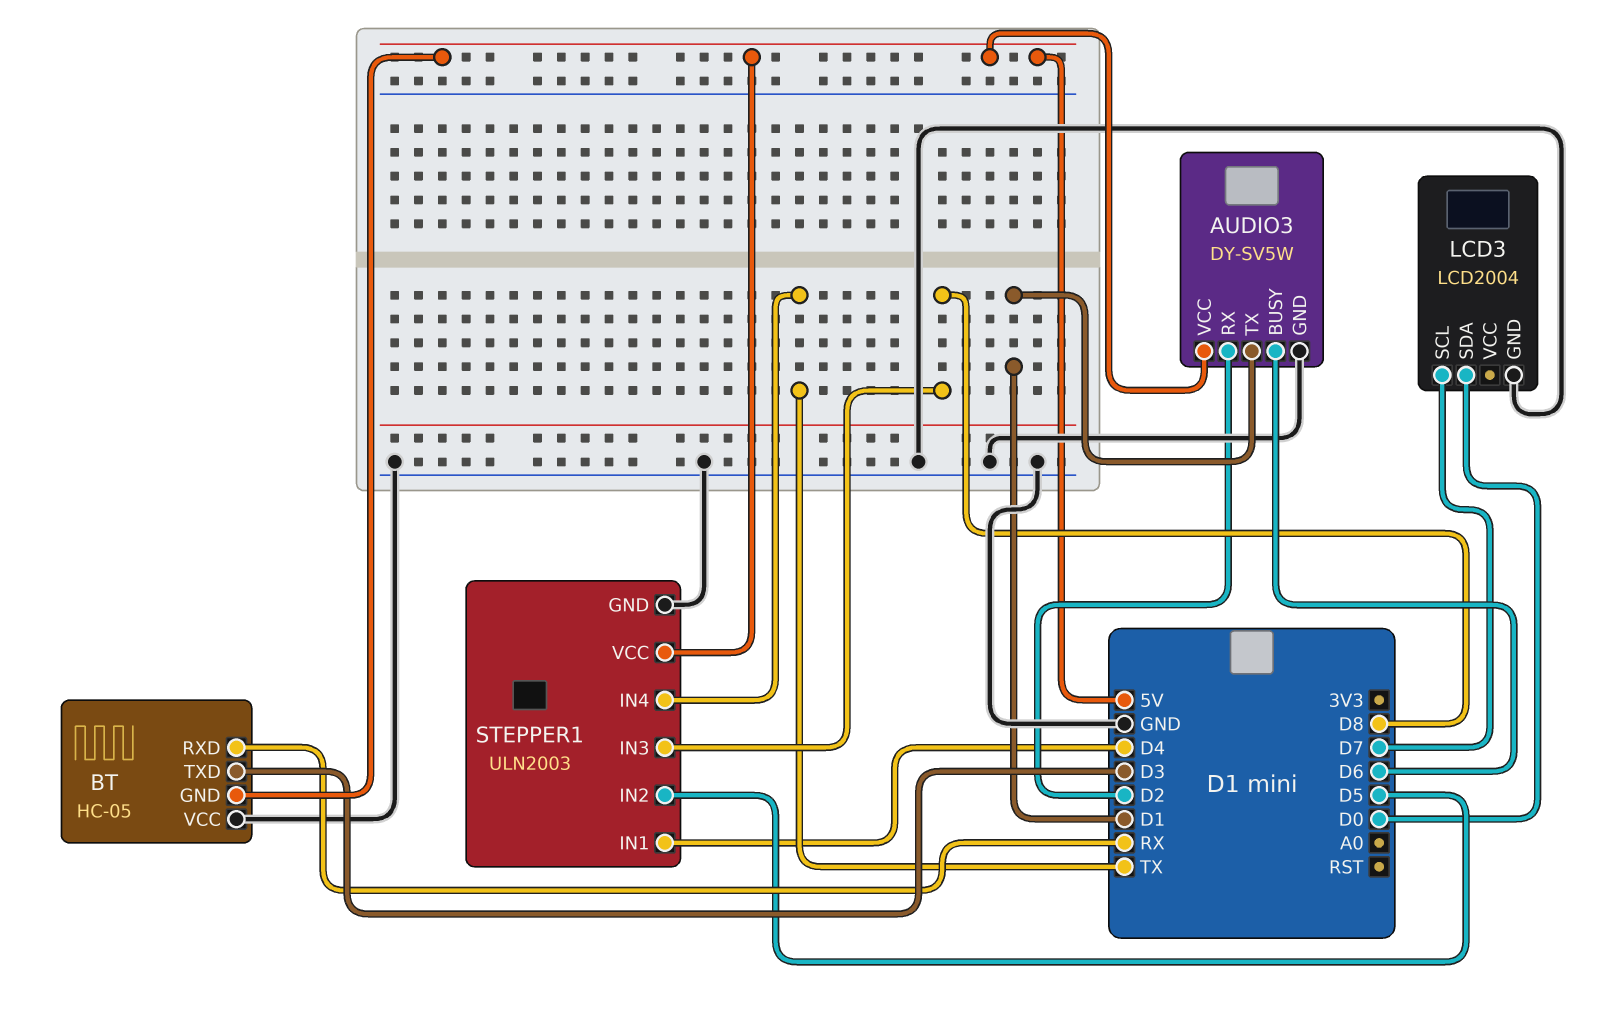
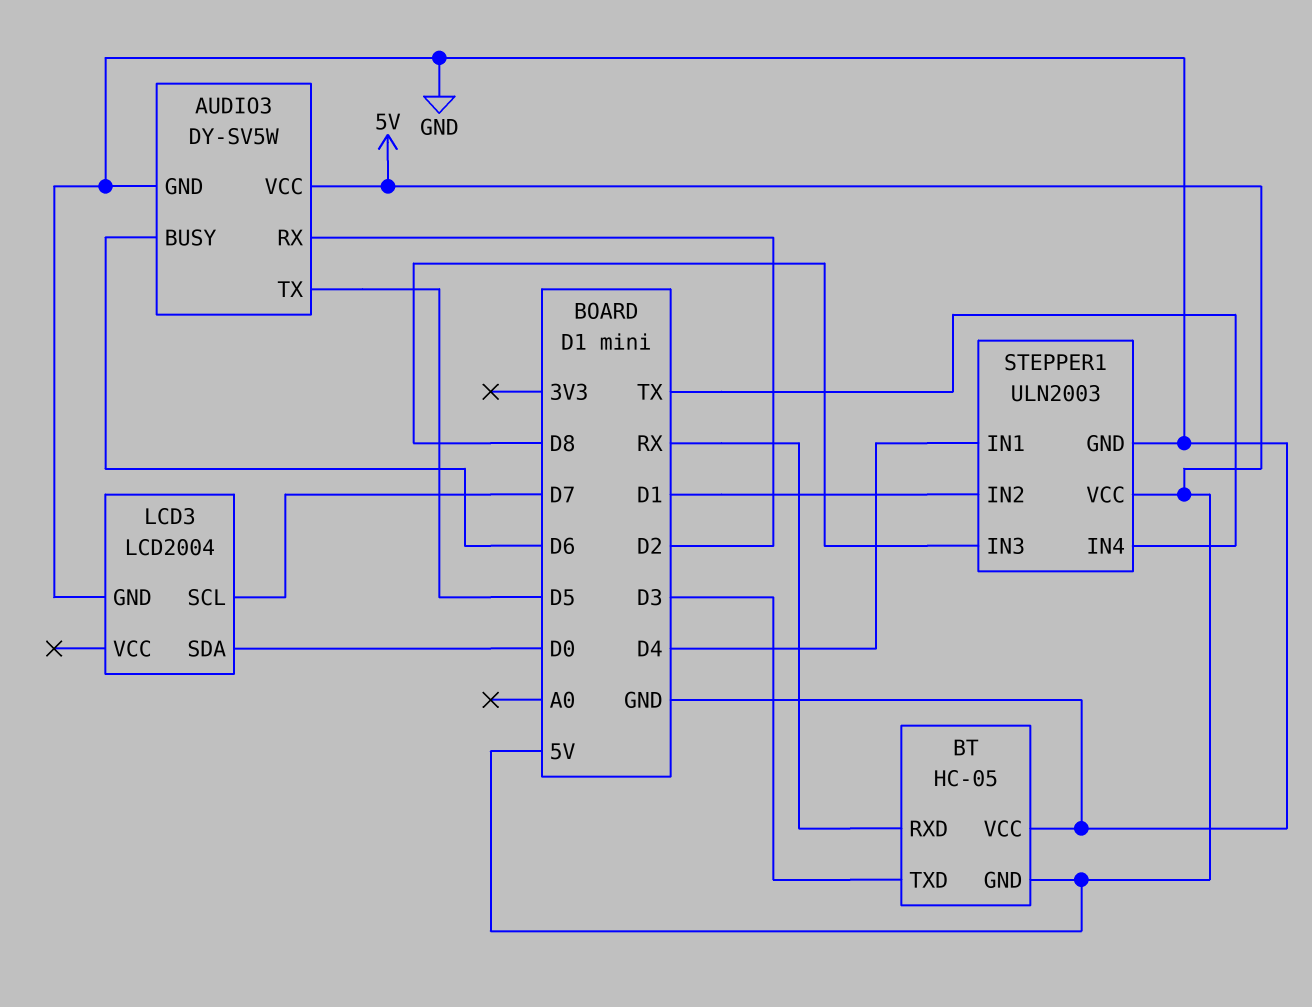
AUDIO3 pin TX: D1 -> D5
STEPPER1 pin IN2: D5 -> D1

